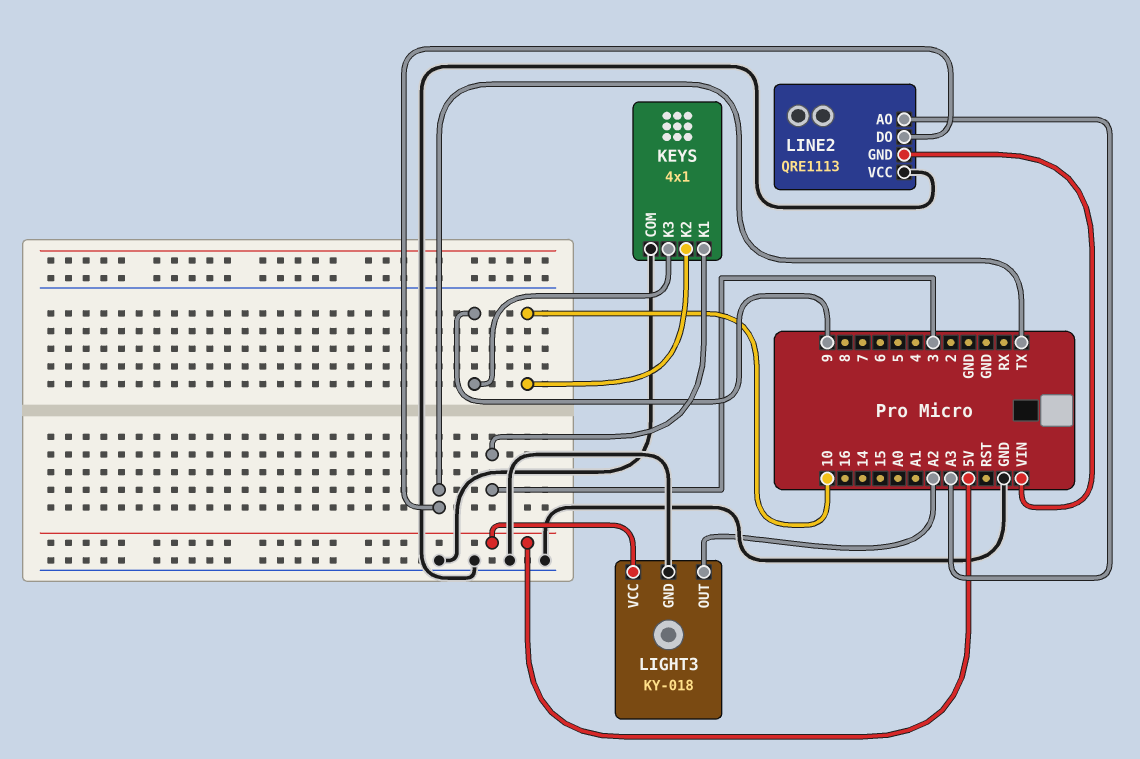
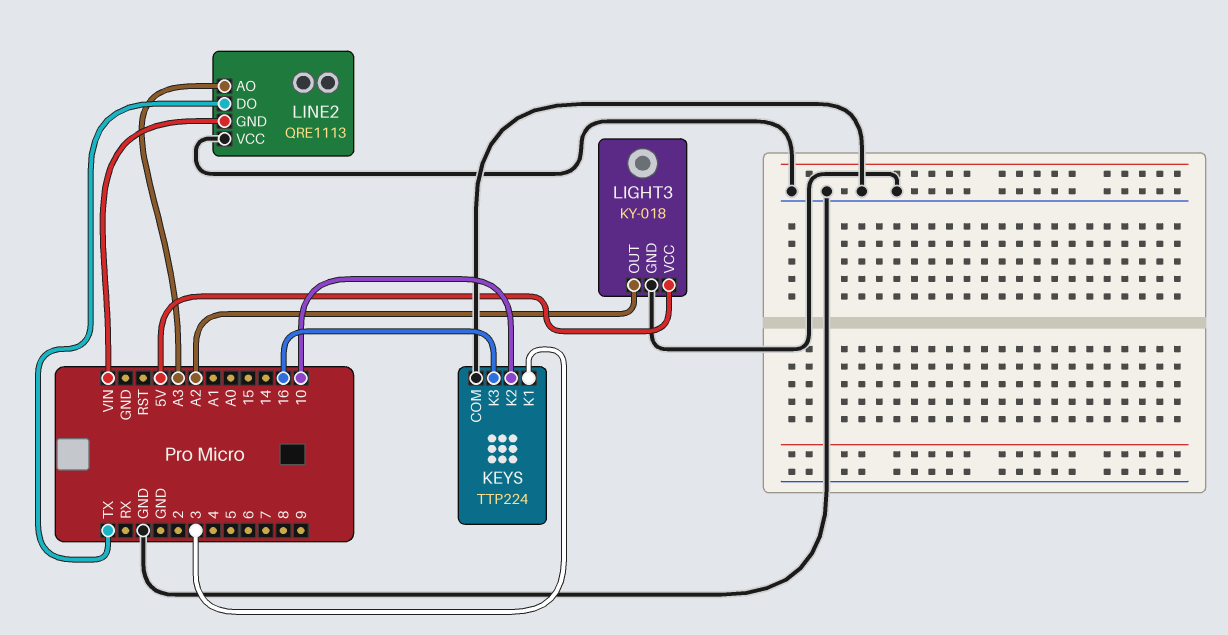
KEYS: 4x1 -> TTP224
KEYS pin K3: 9 -> 16

